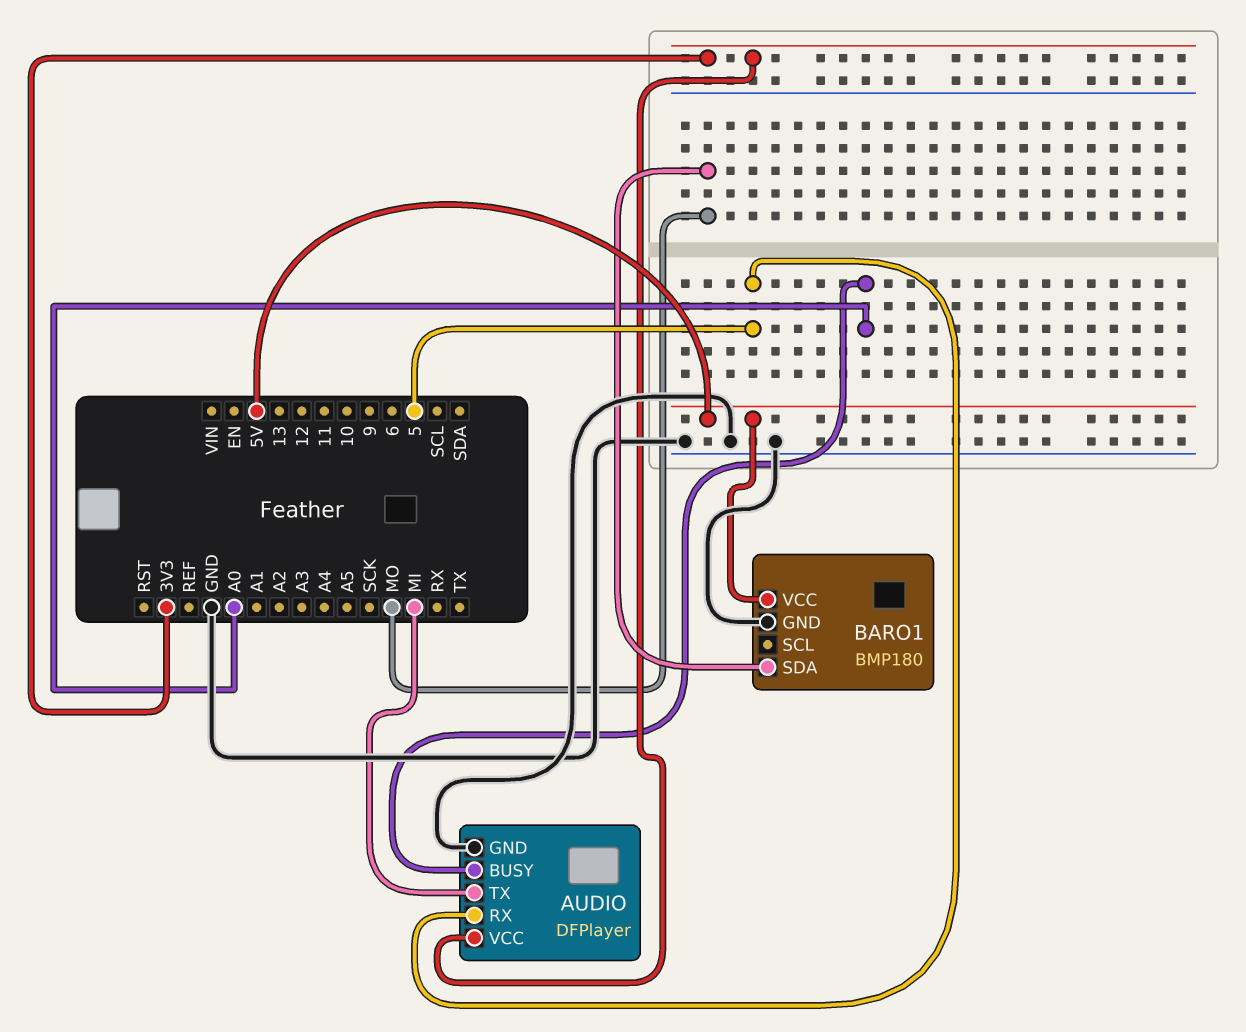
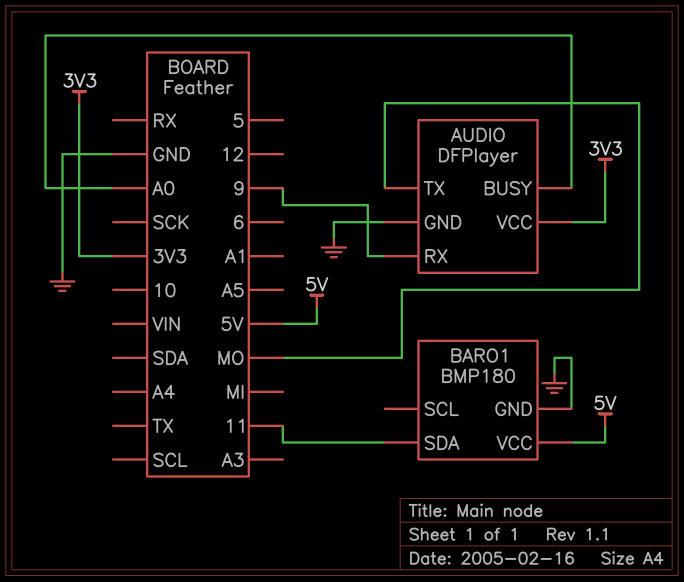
AUDIO pin RX: 5 -> 9
AUDIO pin TX: MI -> MO
BARO1 pin SDA: MO -> 11

